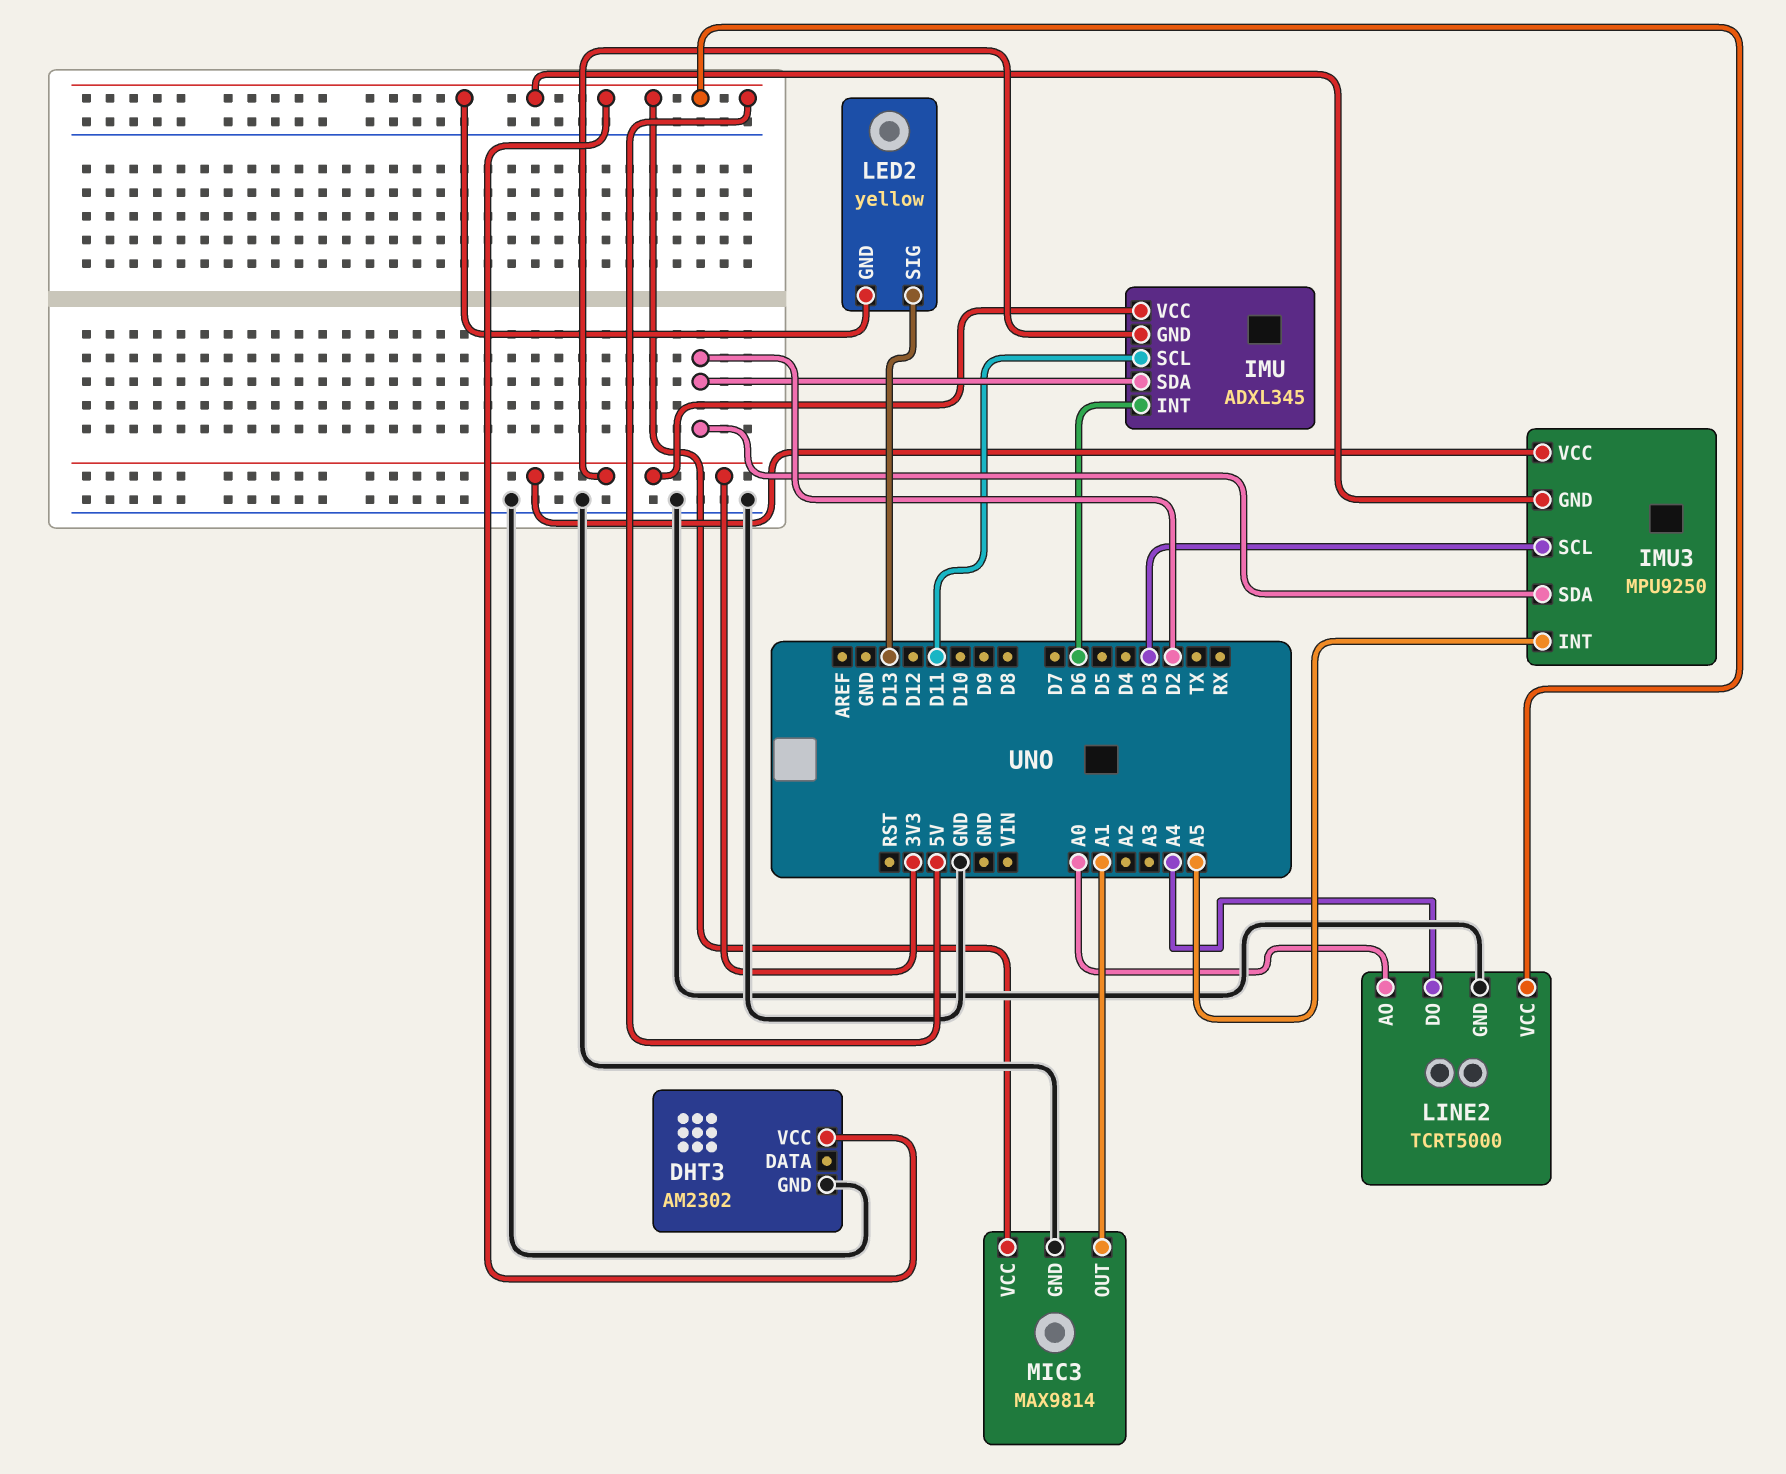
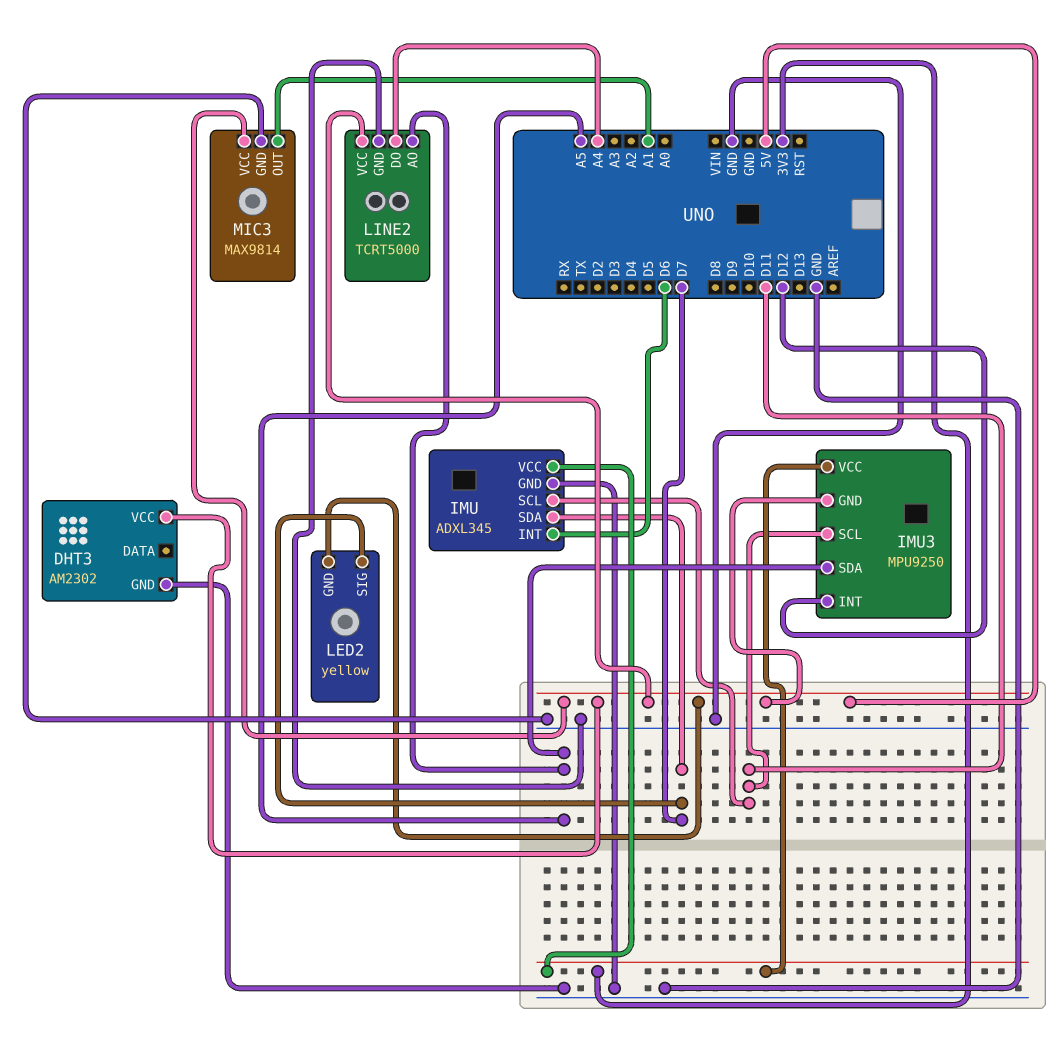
IMU pin GND: 3V3 -> GND
IMU pin SDA: D2 -> D7
IMU3 pin INT: A5 -> D12
IMU3 pin SCL: D3 -> D11
IMU3 pin SDA: D2 -> A5
LED2 pin SIG: D13 -> D7
LINE2 pin AO: A0 -> A5

